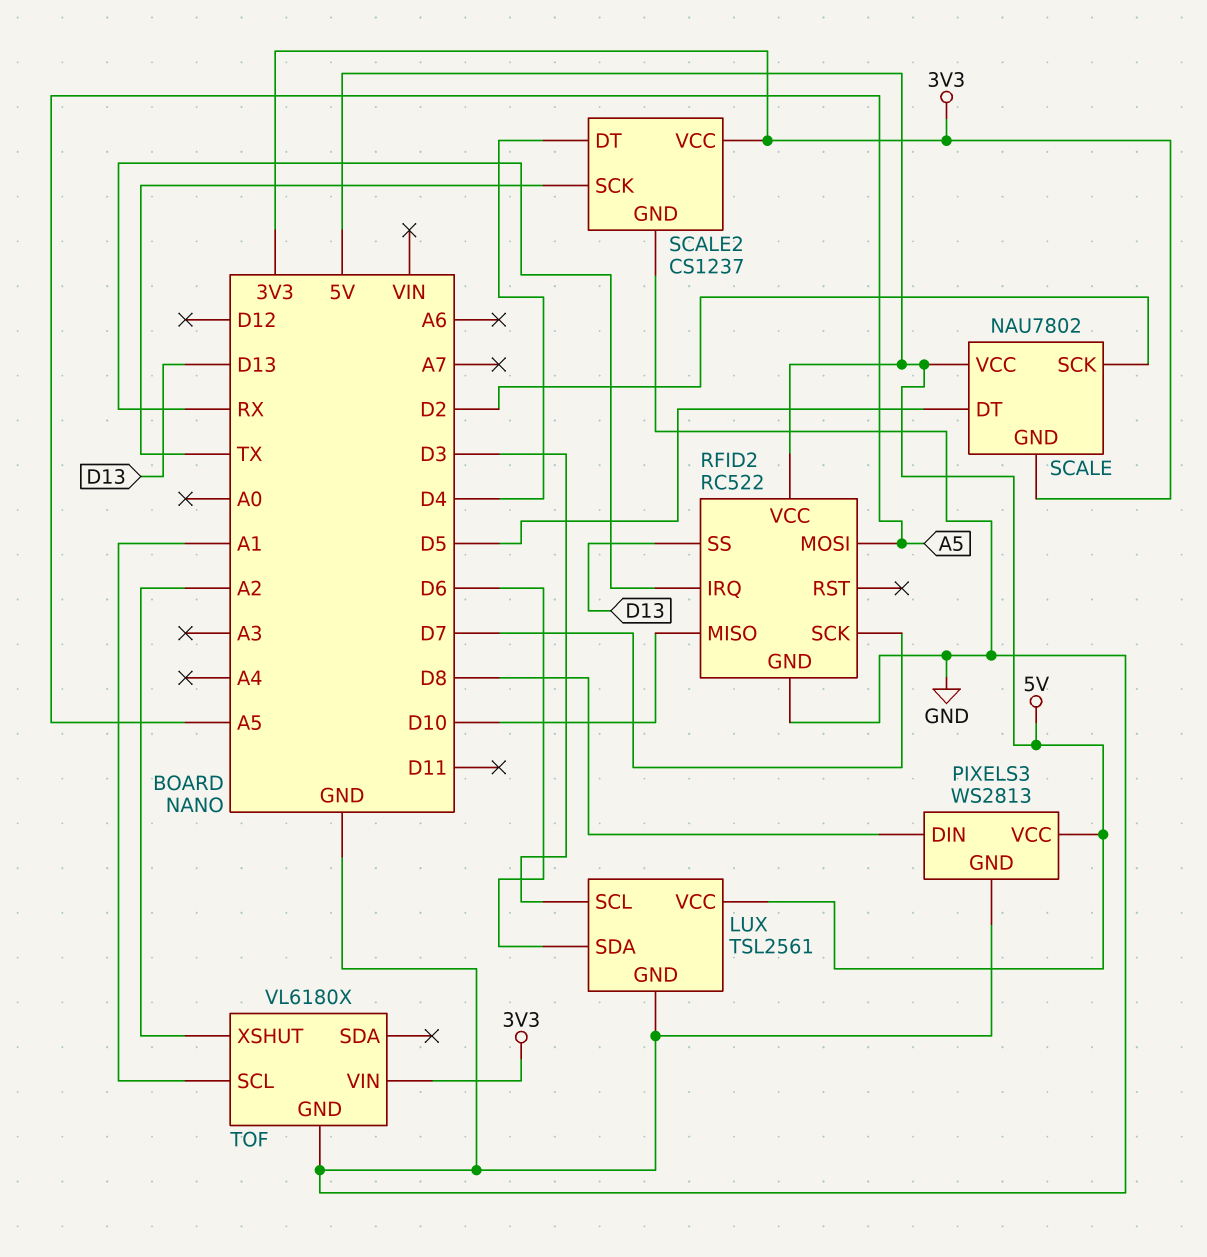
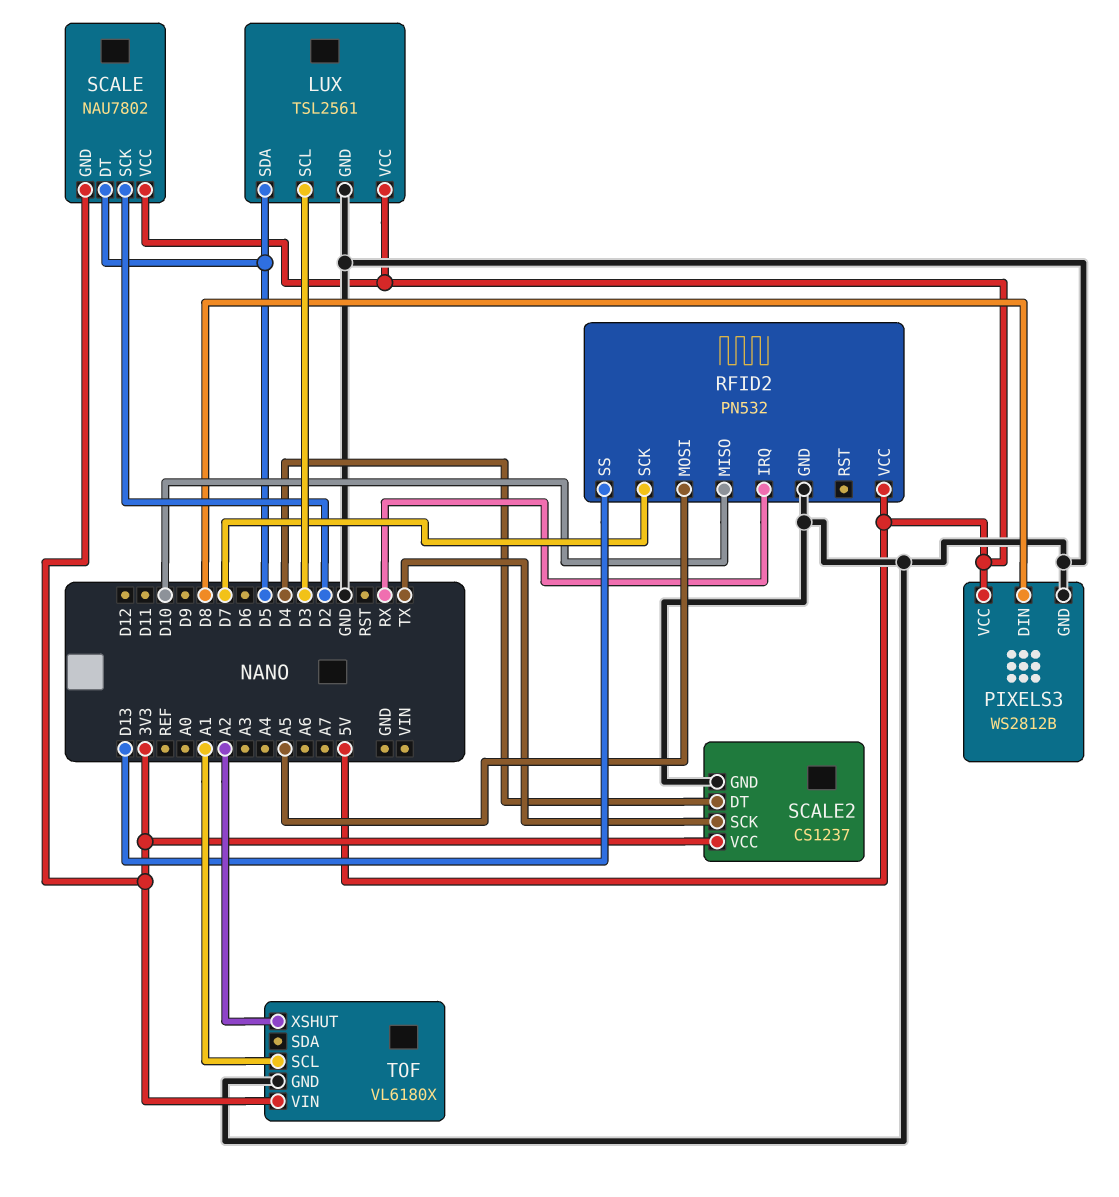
LUX pin SDA: D6 -> D5
PIXELS3: WS2813 -> WS2812B
RFID2: RC522 -> PN532

